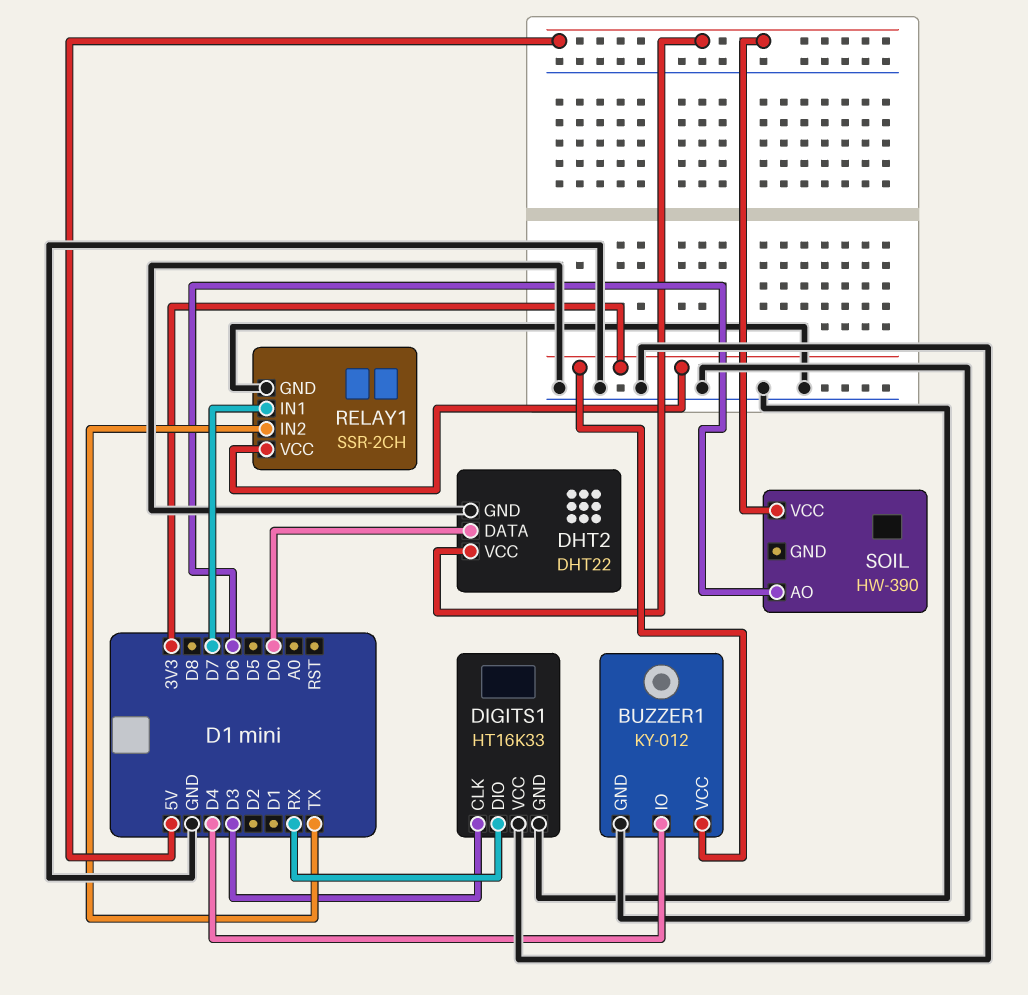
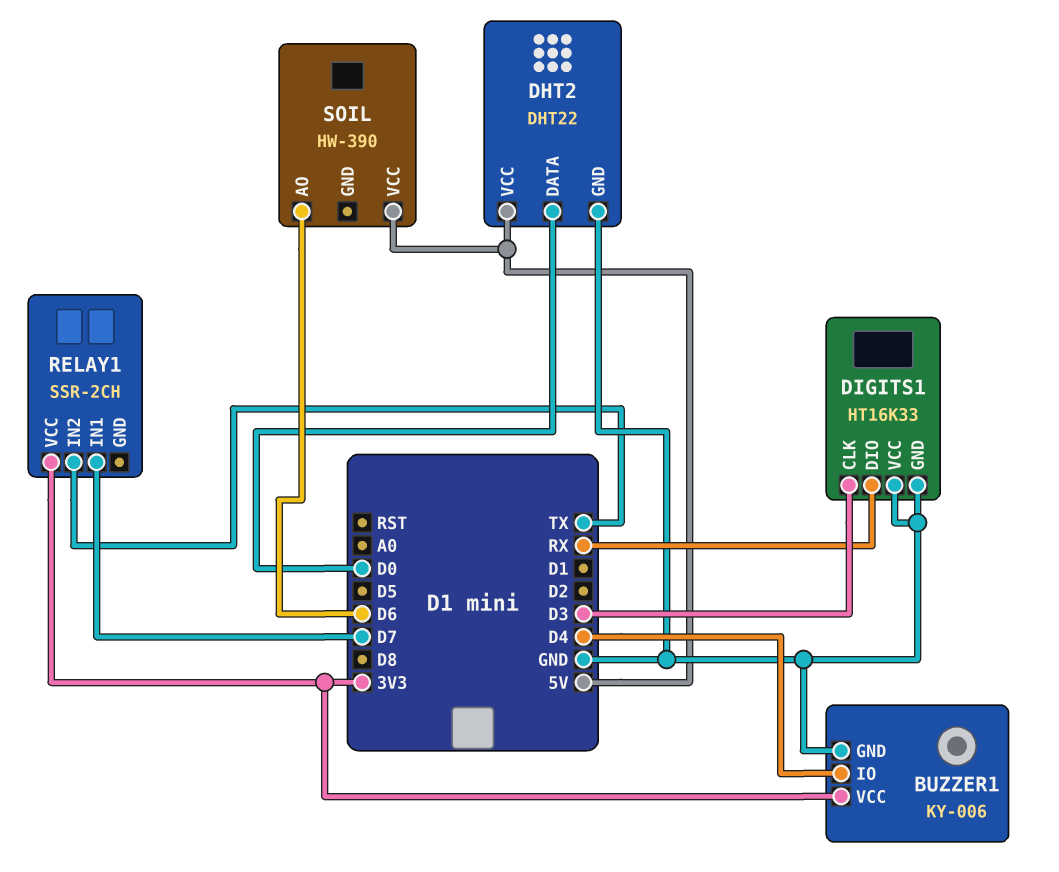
BUZZER1: KY-012 -> KY-006
RELAY1 pin GND: GND -> none

